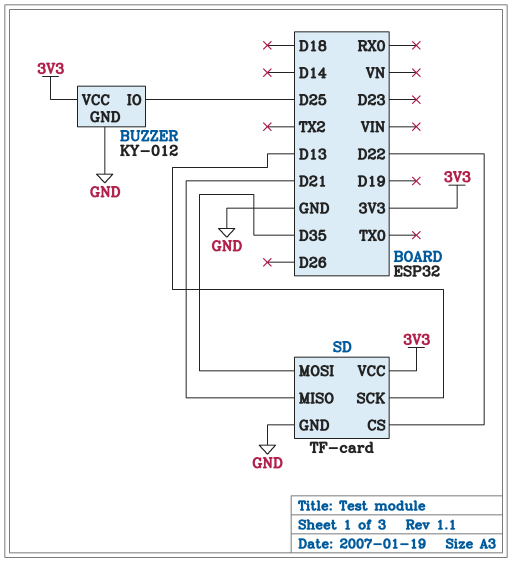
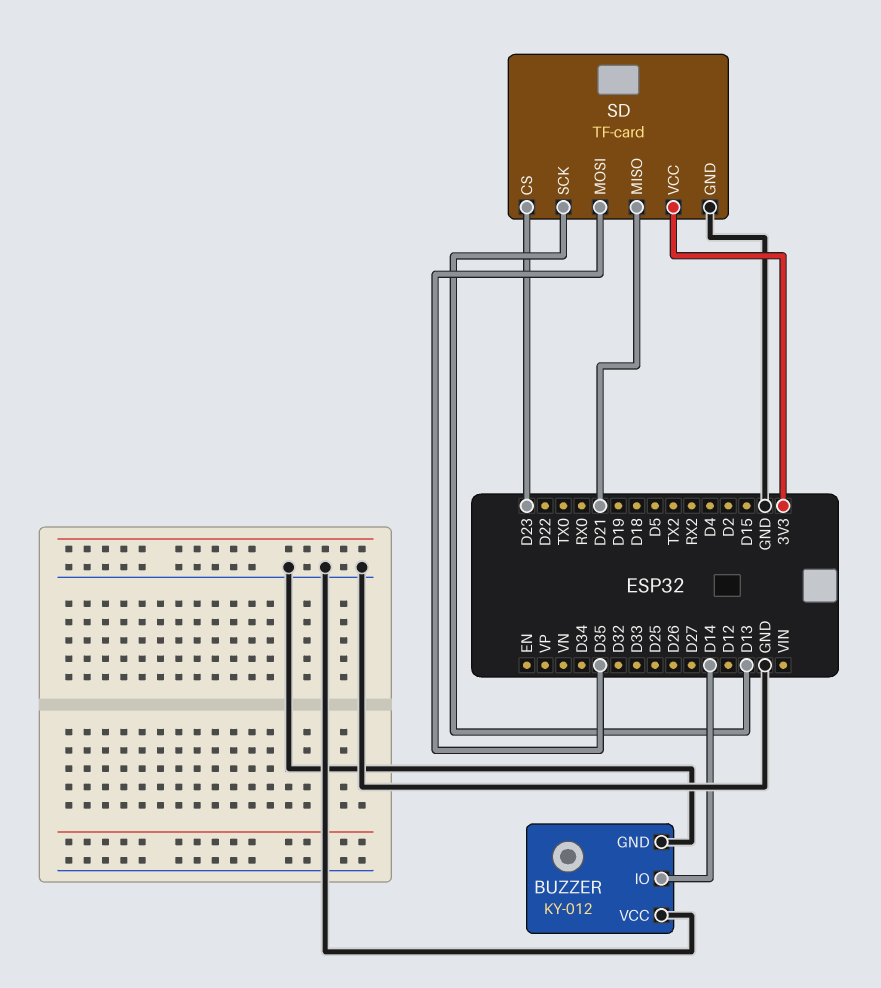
BUZZER pin IO: D25 -> D14
BUZZER pin VCC: 3V3 -> GND
SD pin CS: D22 -> D23

